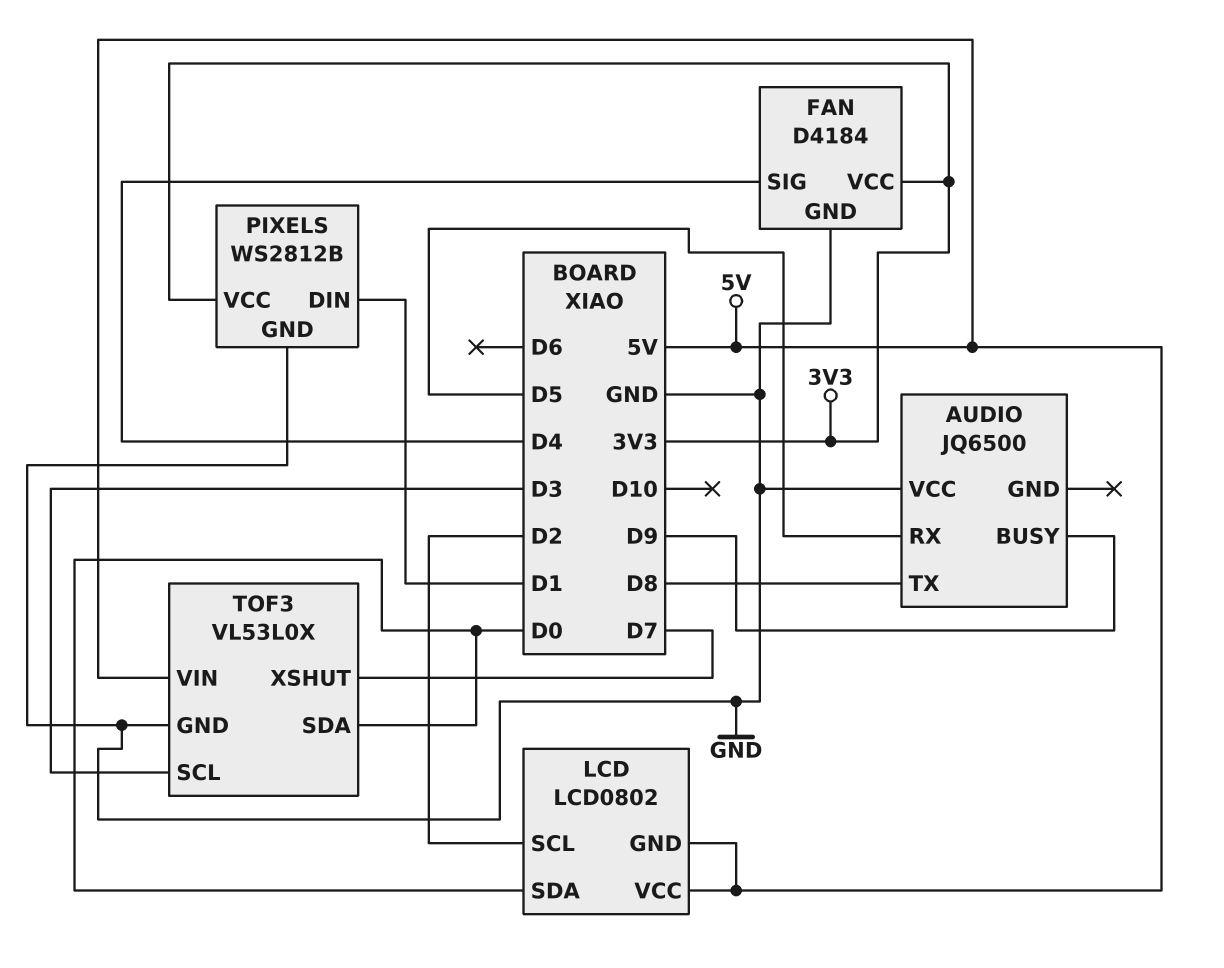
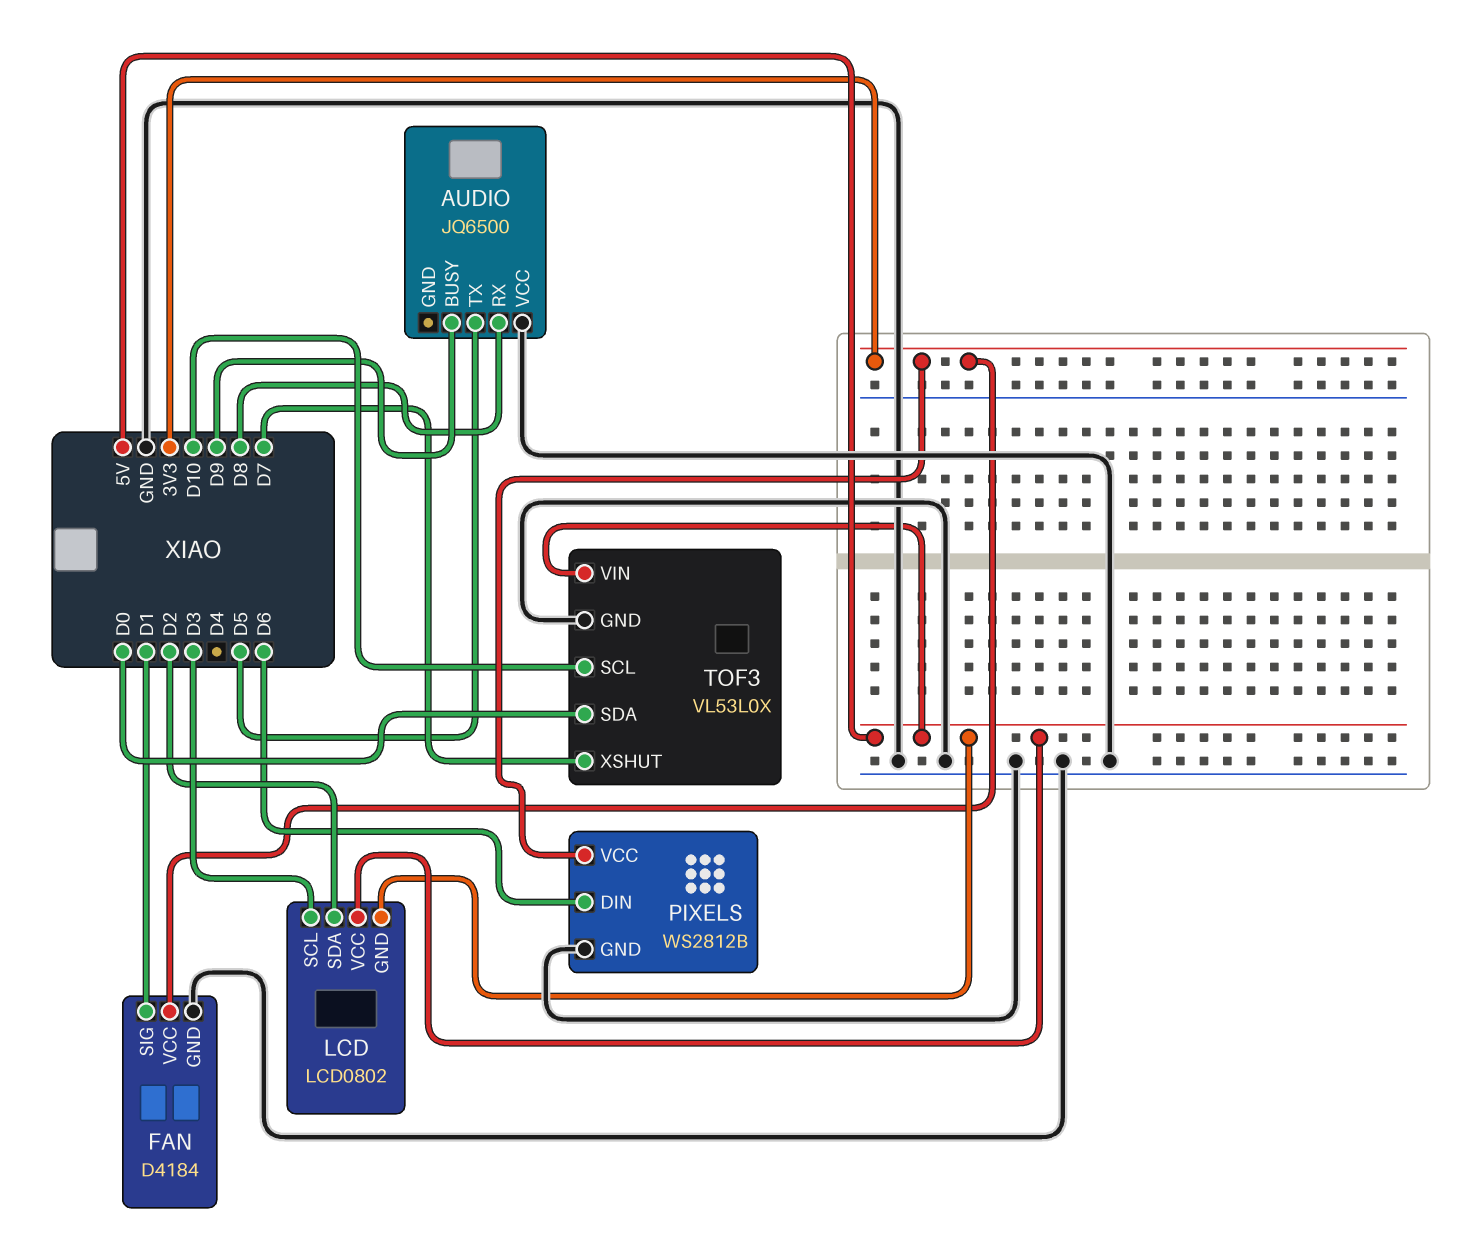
AUDIO pin RX: D5 -> D8
AUDIO pin TX: D8 -> D5
FAN pin SIG: D4 -> D1
LCD pin SCL: D2 -> D3
LCD pin SDA: D0 -> D2
PIXELS pin DIN: D1 -> D6
TOF3 pin SCL: D3 -> D10

